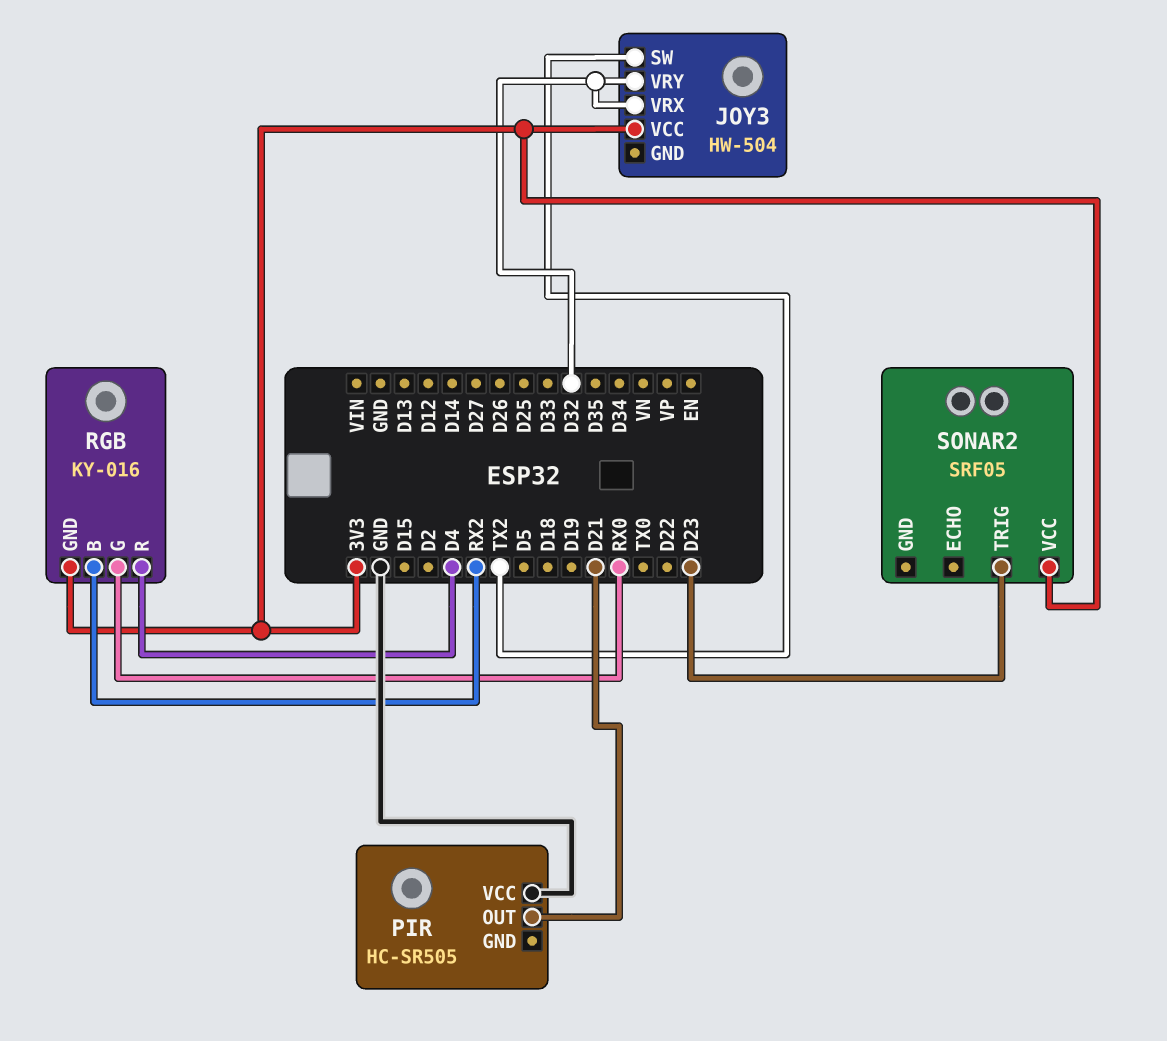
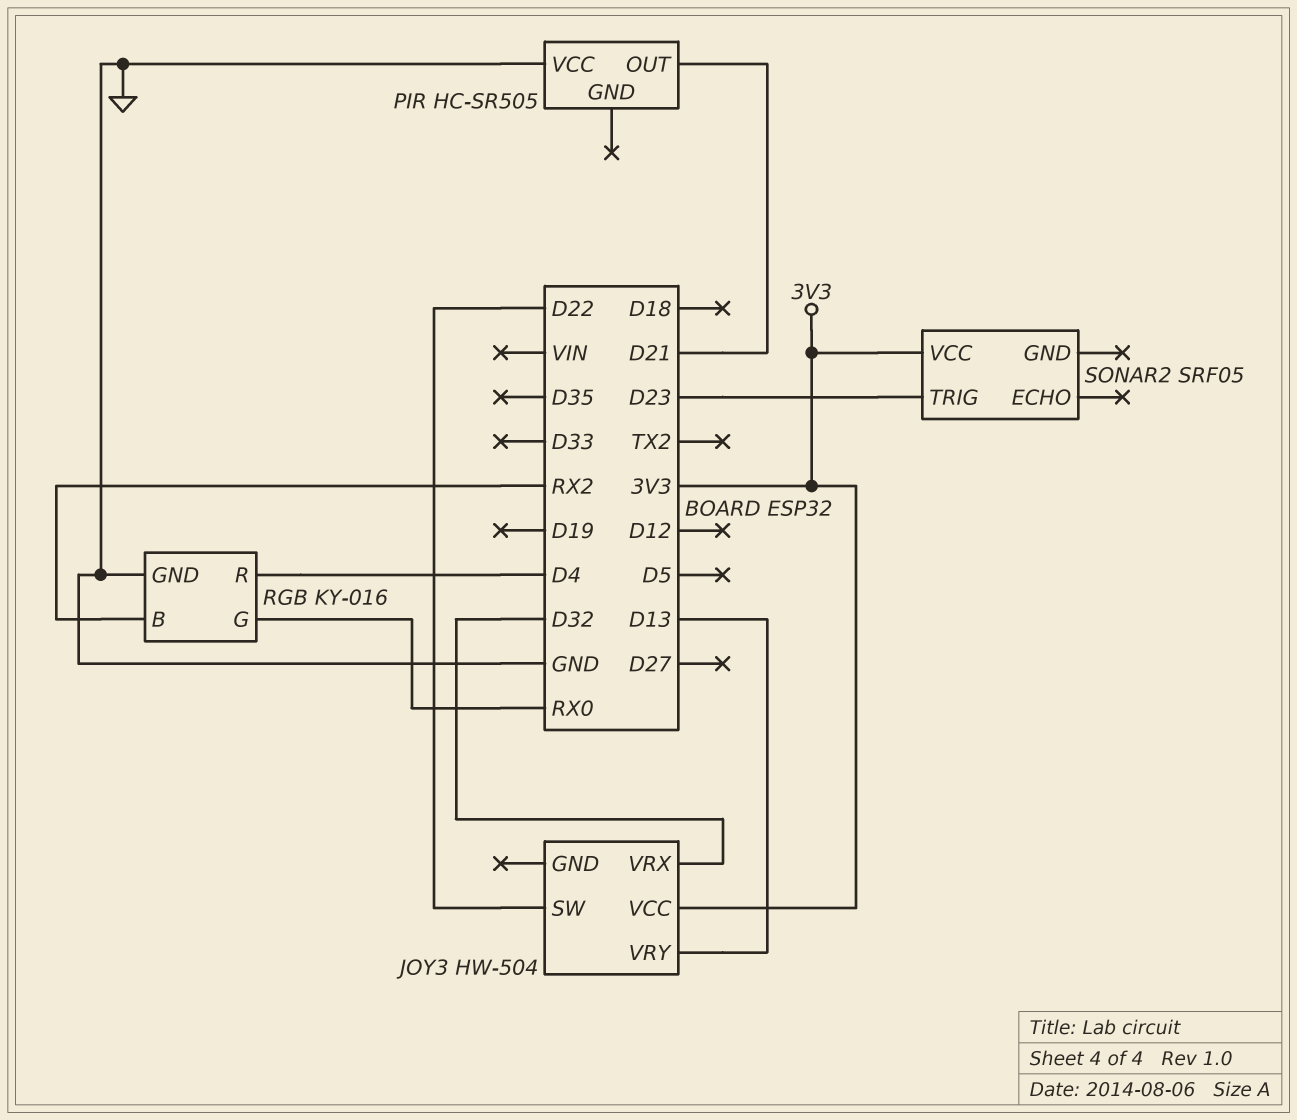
JOY3 pin SW: TX2 -> D22
JOY3 pin VRY: D32 -> D13
RGB pin GND: 3V3 -> GND

